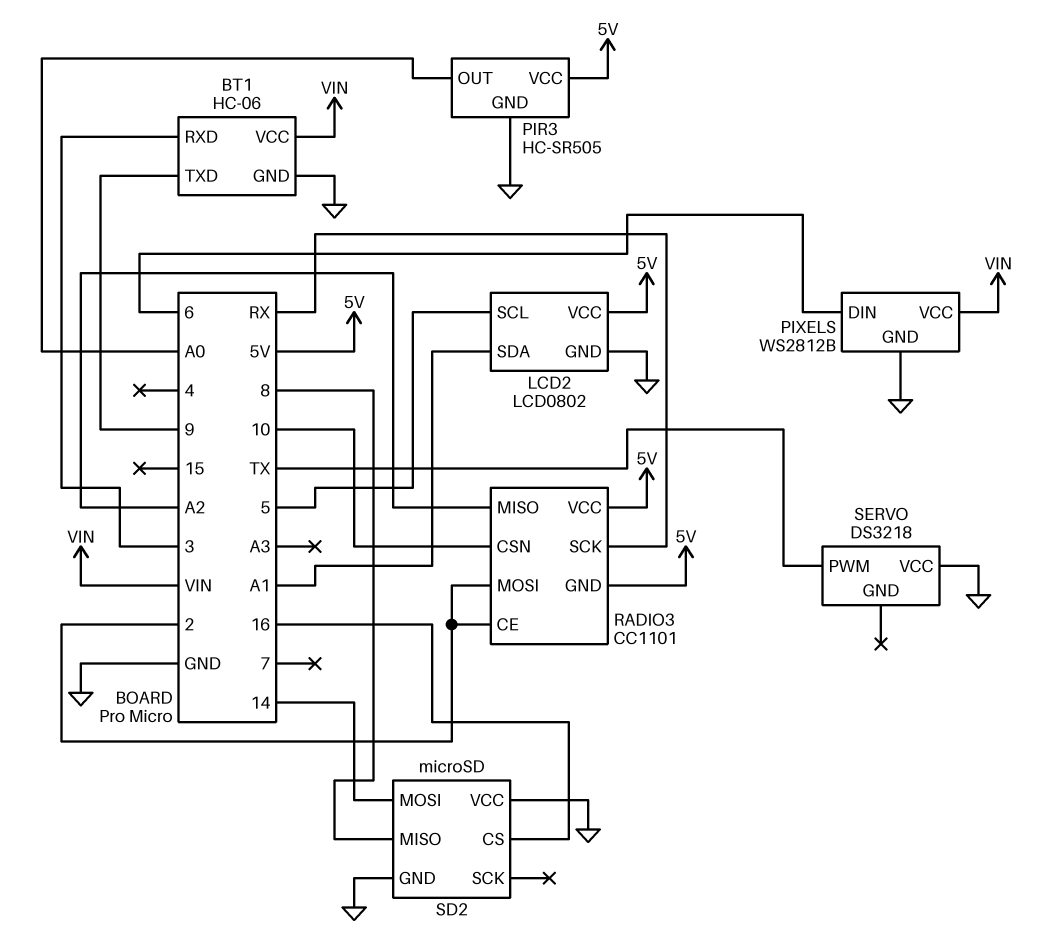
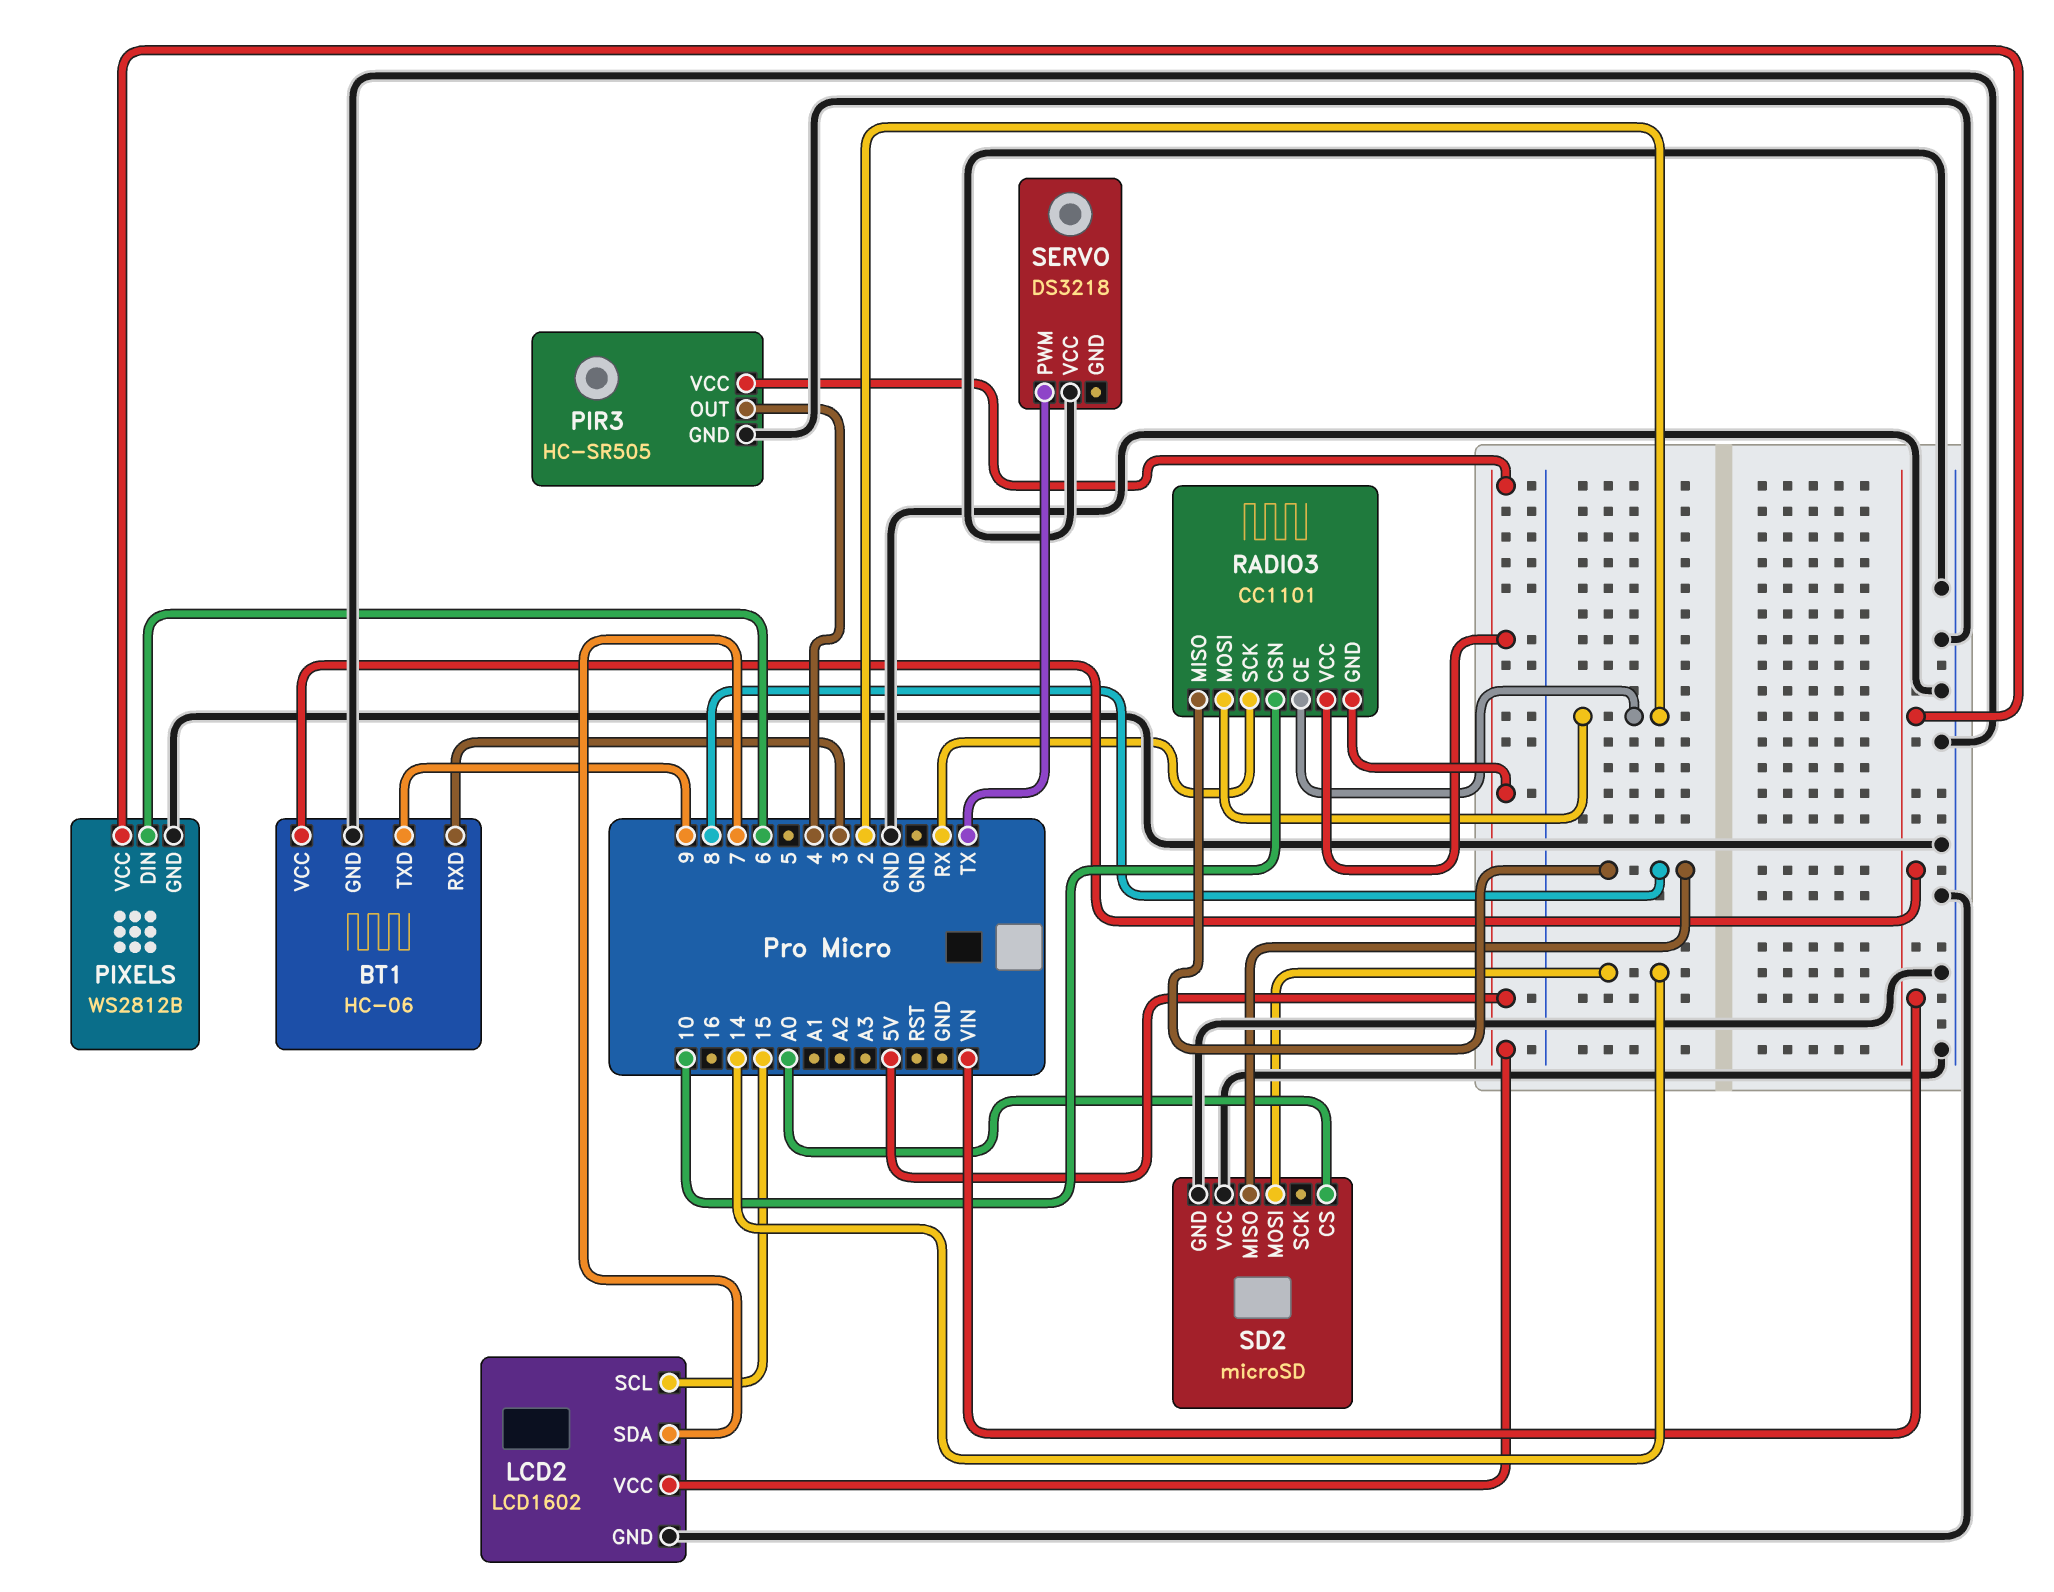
LCD2: LCD0802 -> LCD1602
LCD2 pin SCL: 5 -> 15
LCD2 pin SDA: A1 -> 7
PIR3 pin OUT: A0 -> 4
RADIO3 pin MISO: A2 -> 8
SD2 pin CS: 16 -> A0

